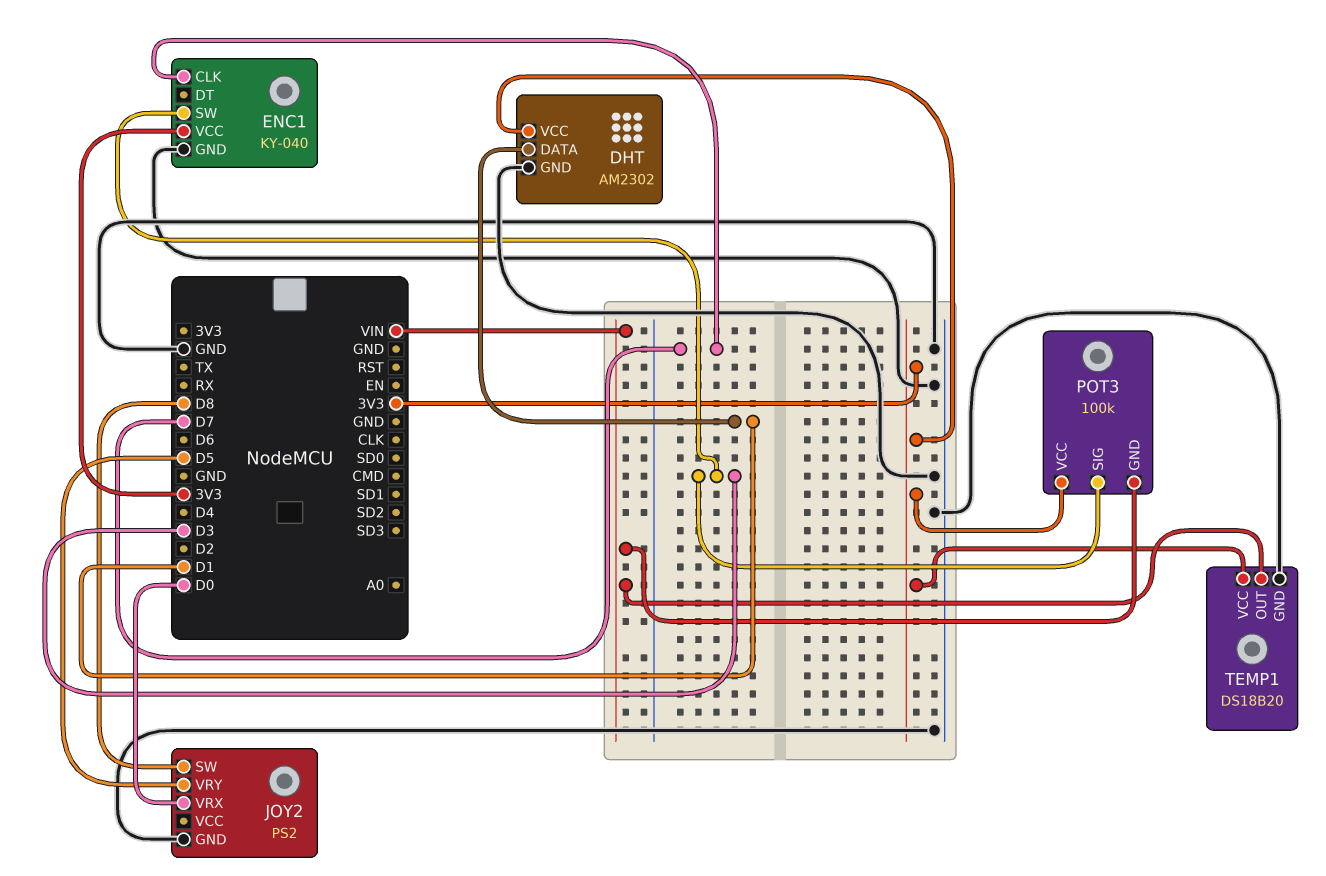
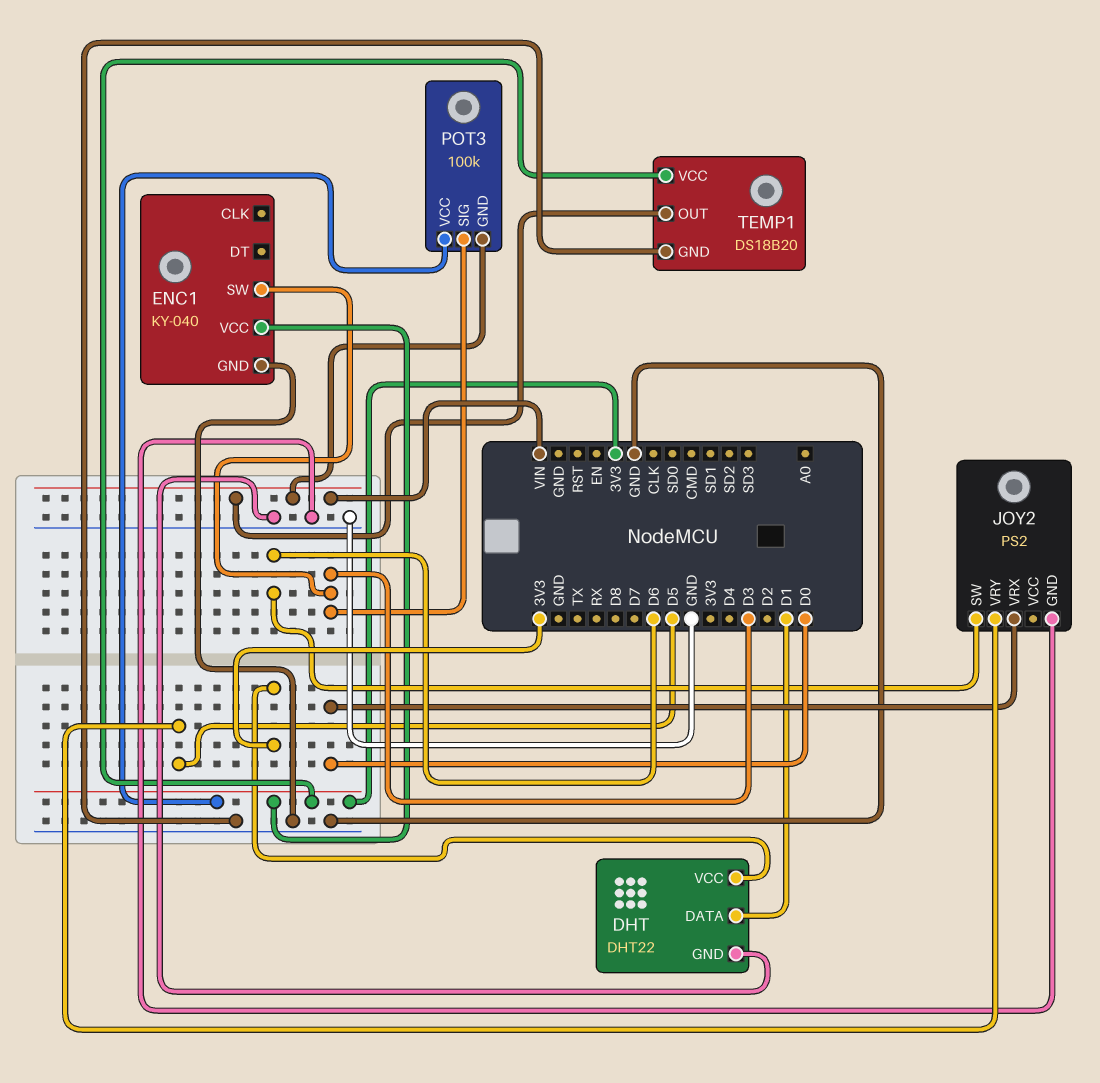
DHT: AM2302 -> DHT22
ENC1 pin CLK: D7 -> none
JOY2 pin SW: D8 -> D6

